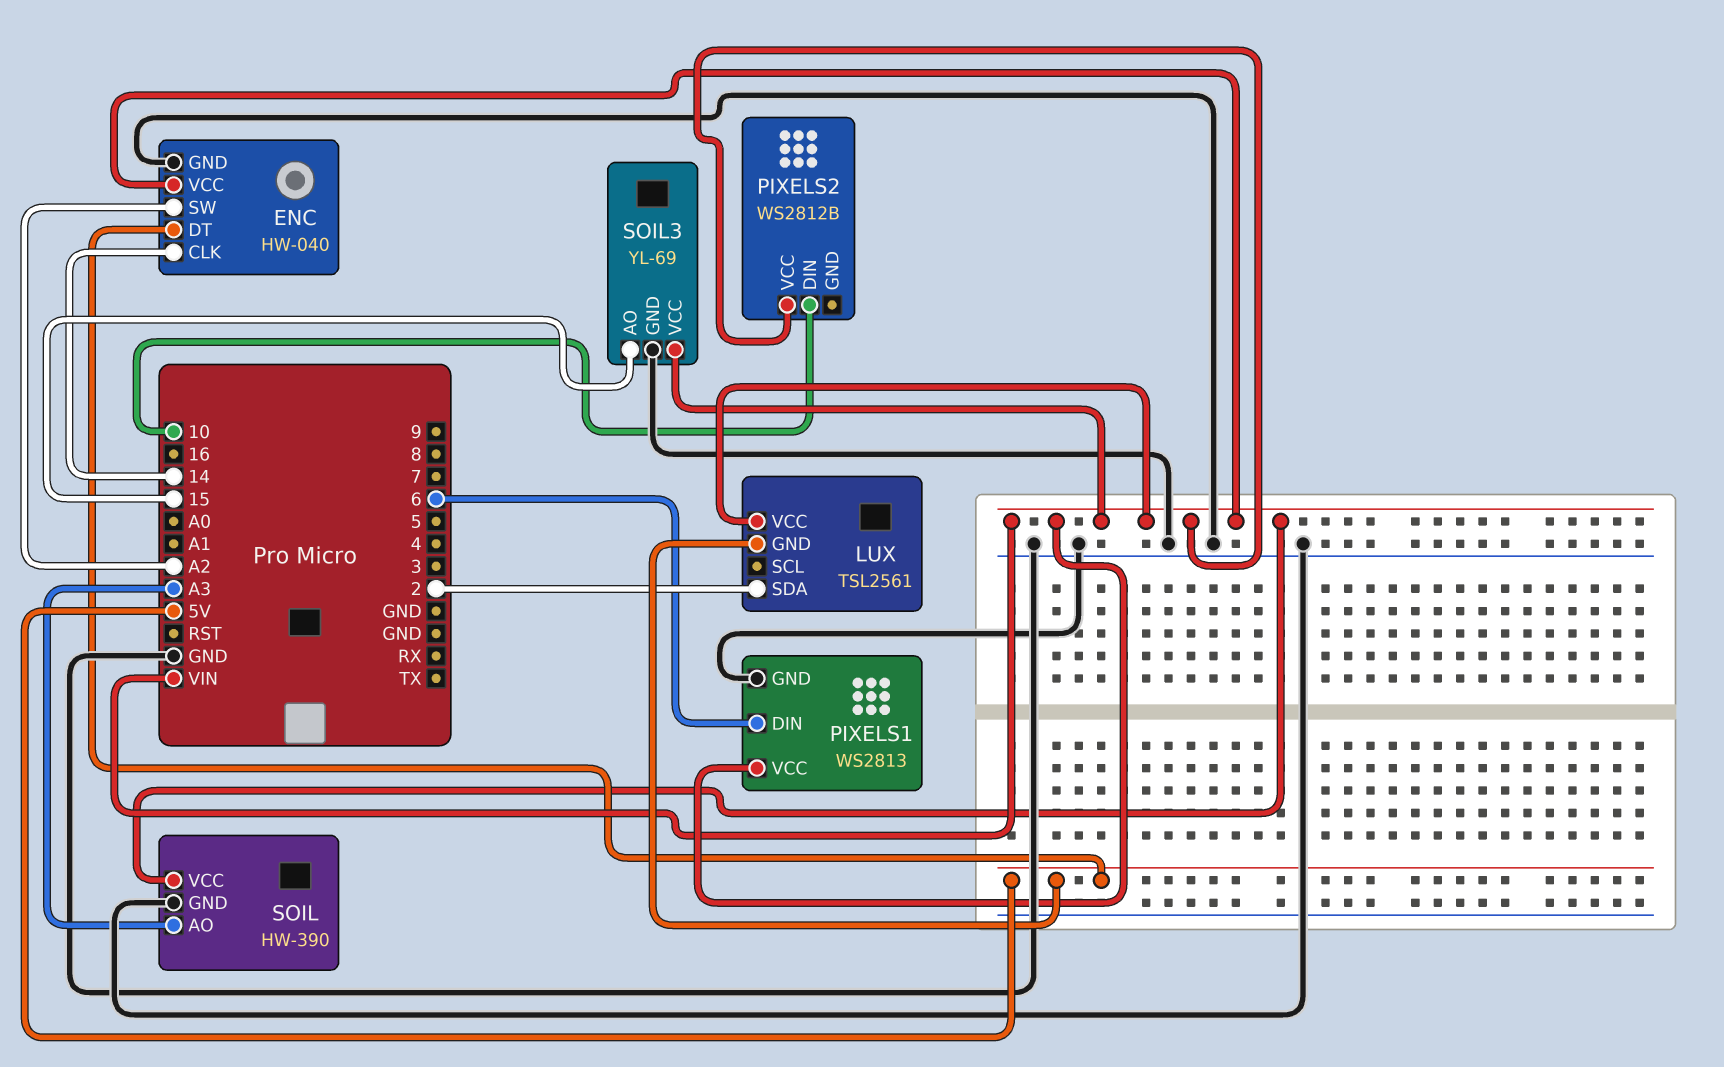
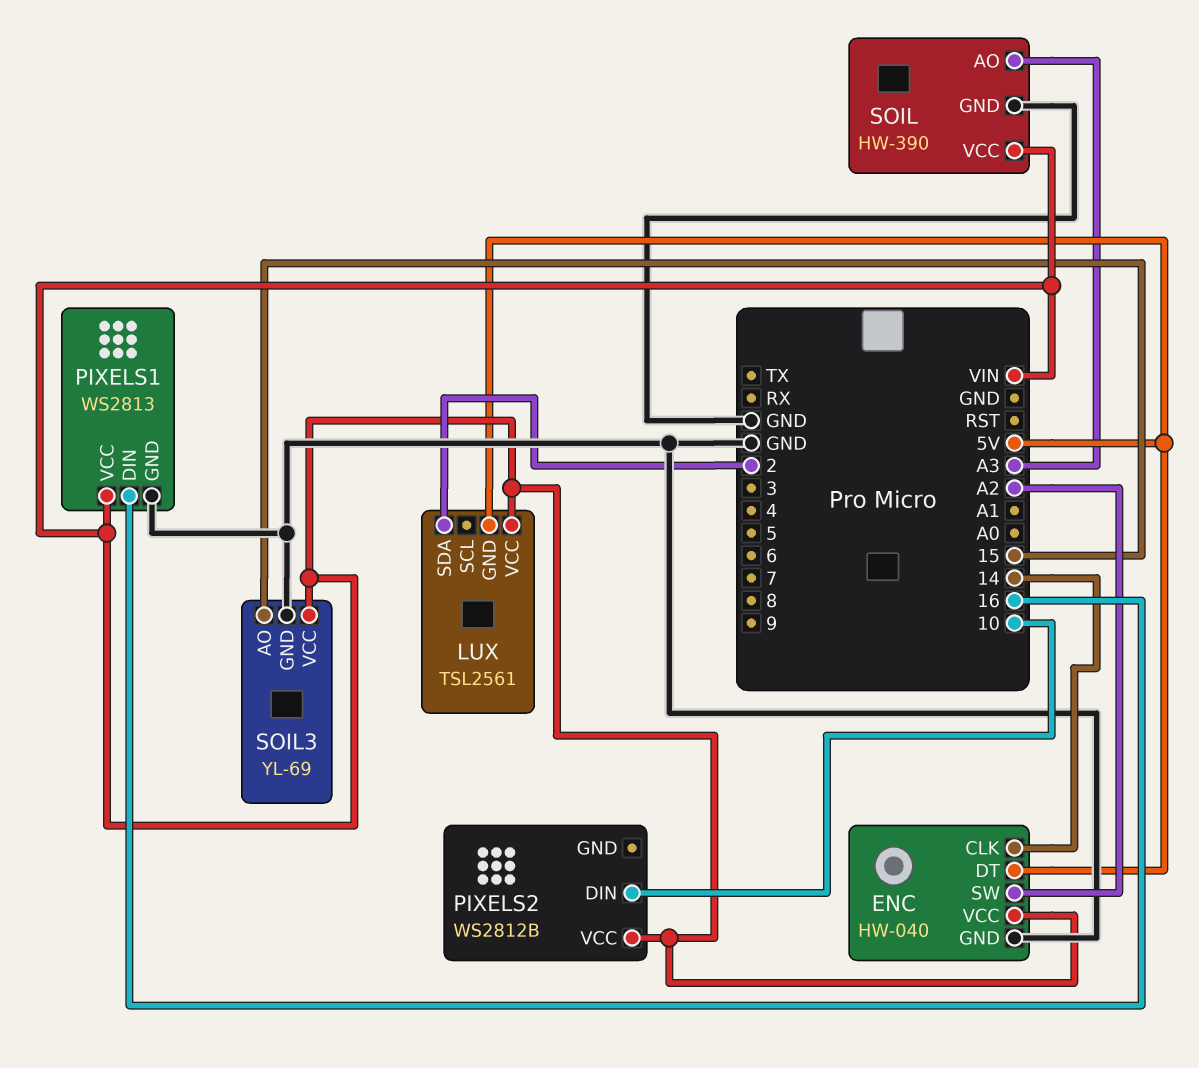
PIXELS1 pin DIN: 6 -> 16

